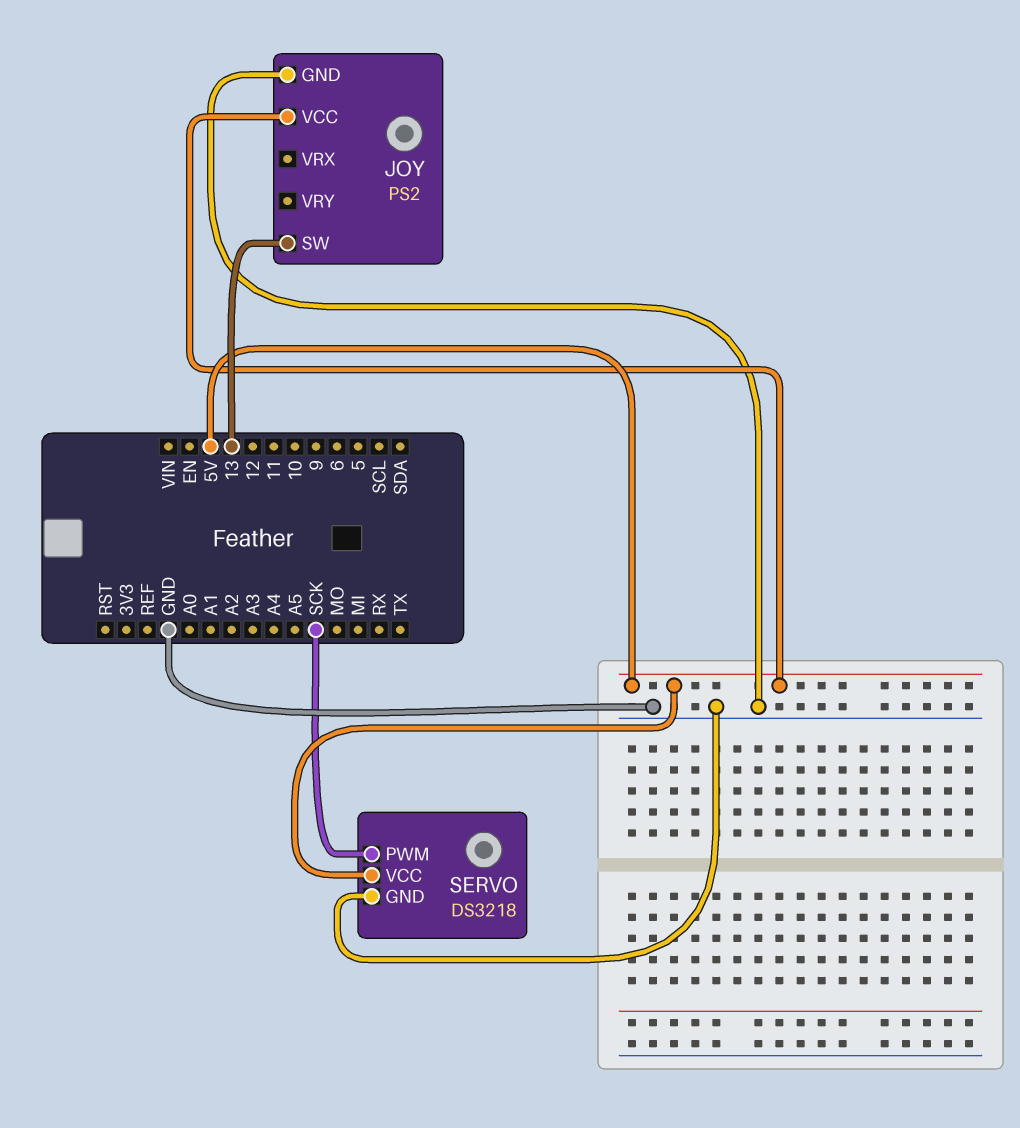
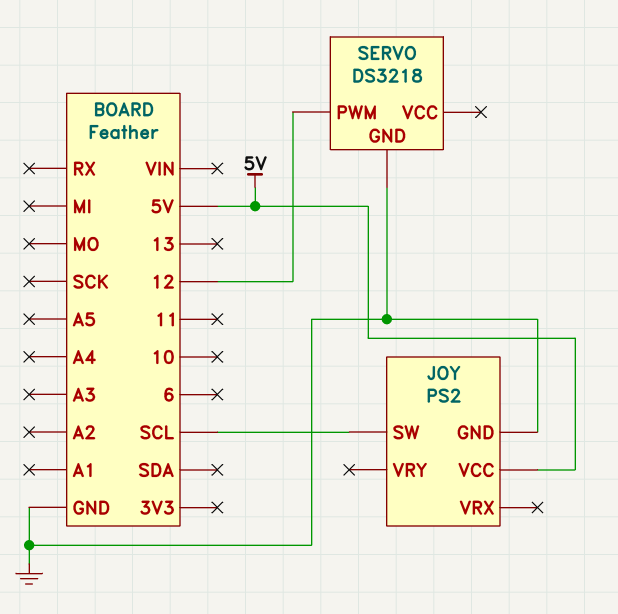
JOY pin SW: 13 -> SCL
SERVO pin PWM: SCK -> 12
SERVO pin VCC: 5V -> none

